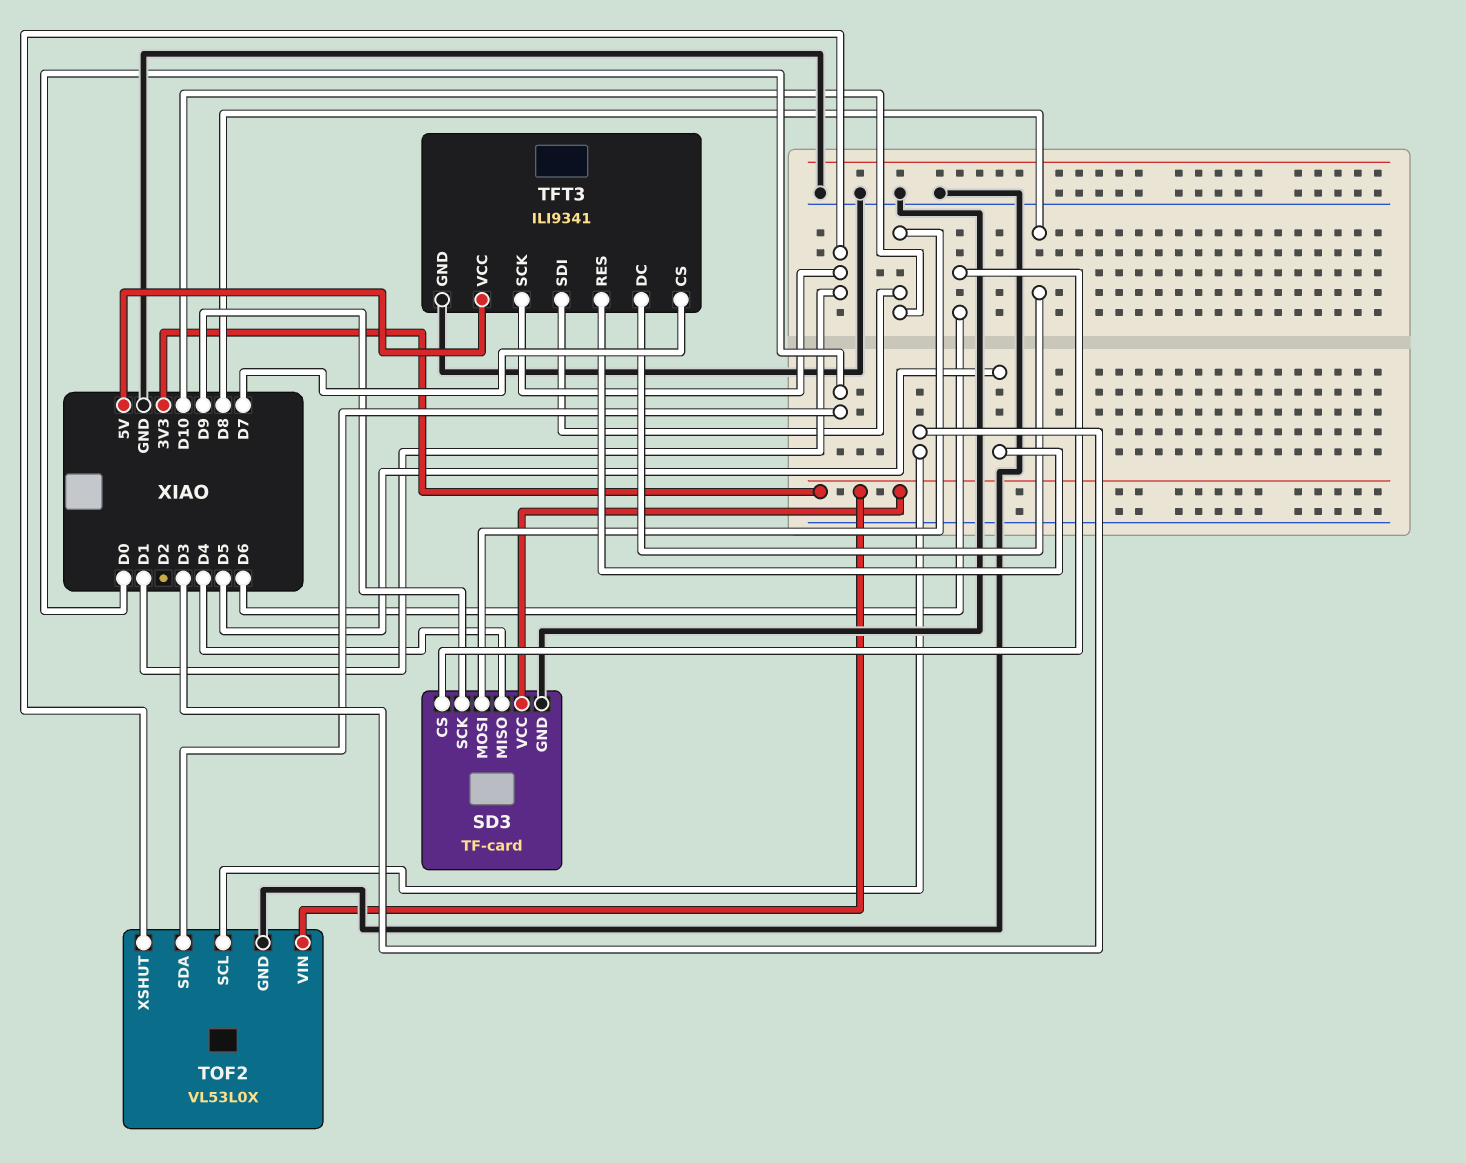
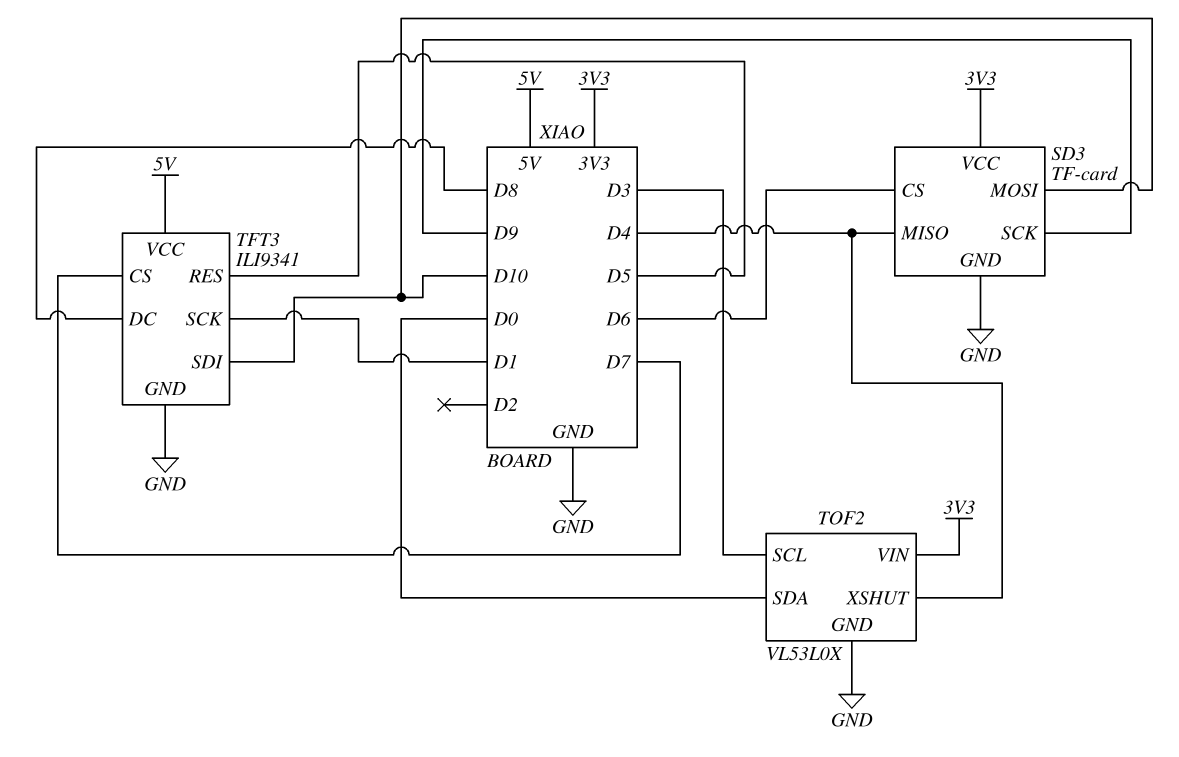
TOF2 pin XSHUT: D1 -> D4

